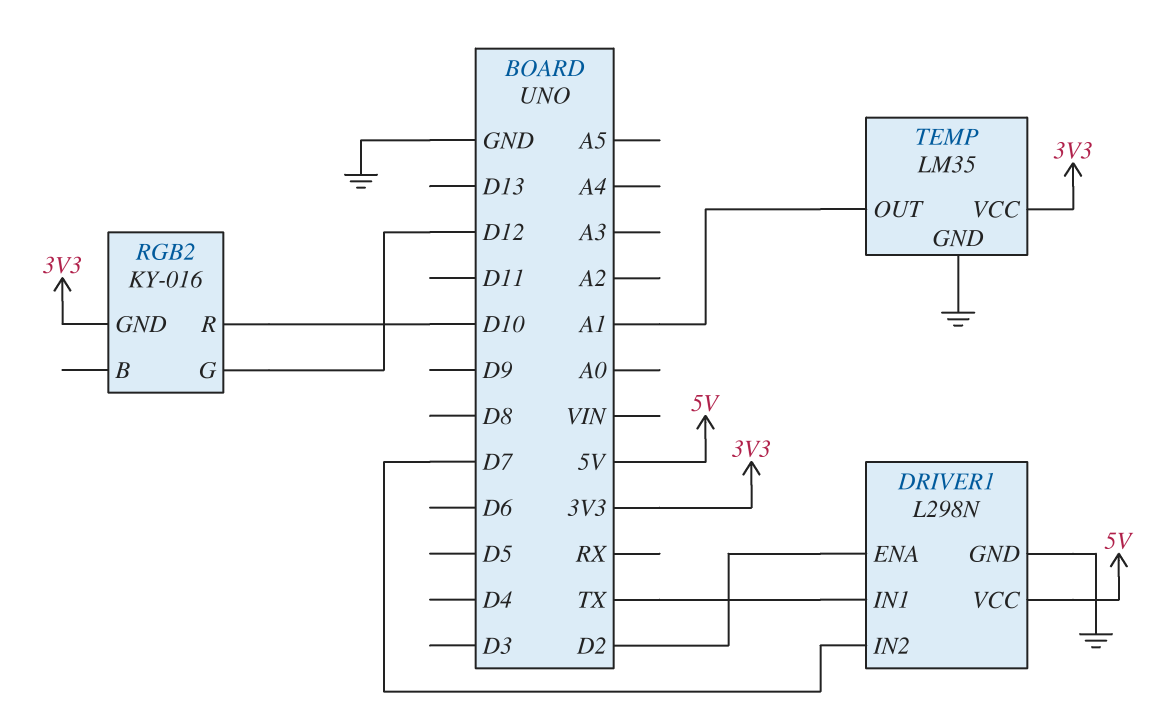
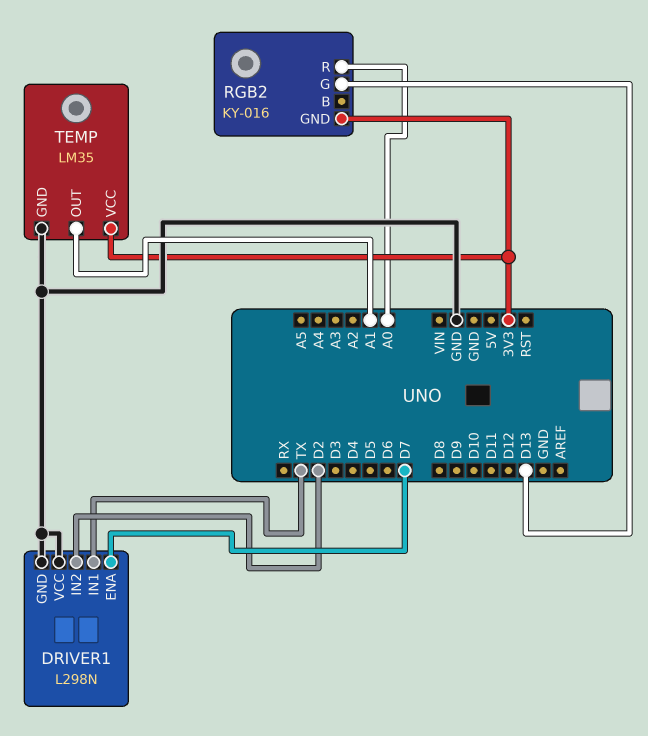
DRIVER1 pin ENA: D2 -> D7
DRIVER1 pin IN2: D7 -> D2
DRIVER1 pin VCC: 5V -> GND
RGB2 pin G: D12 -> D13
RGB2 pin R: D10 -> A0

